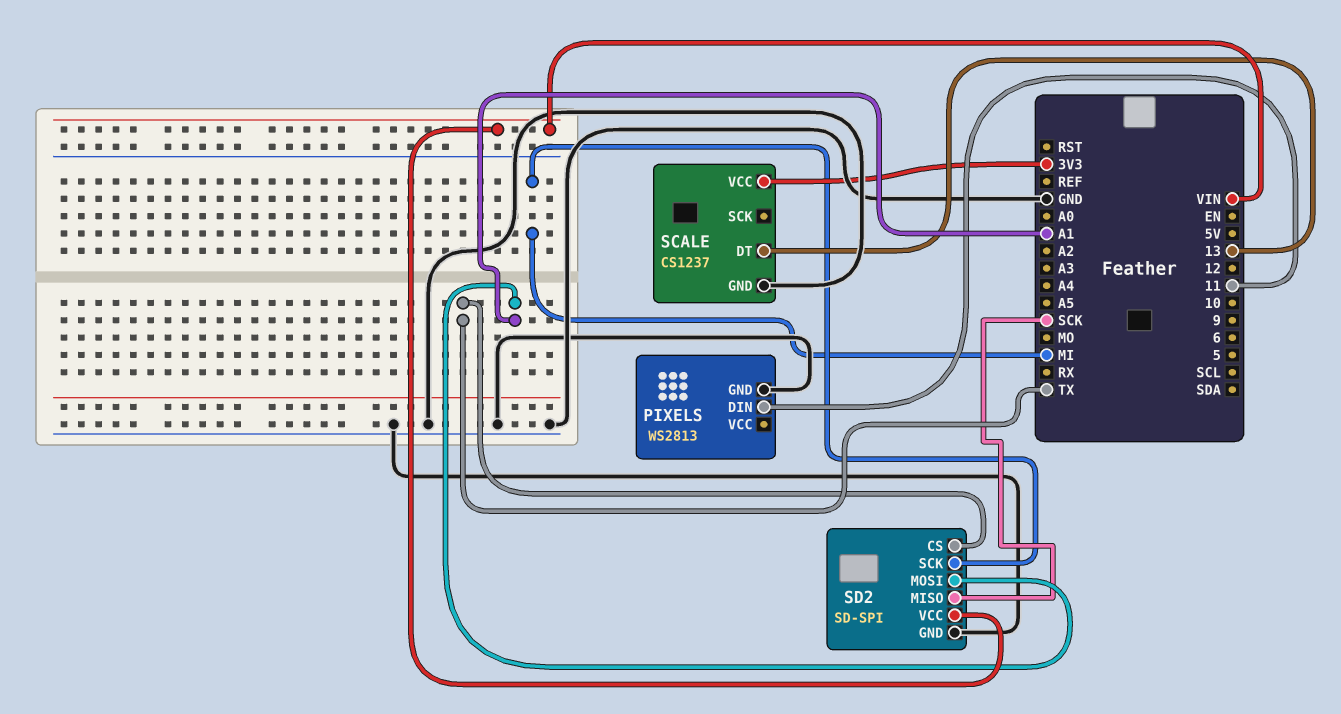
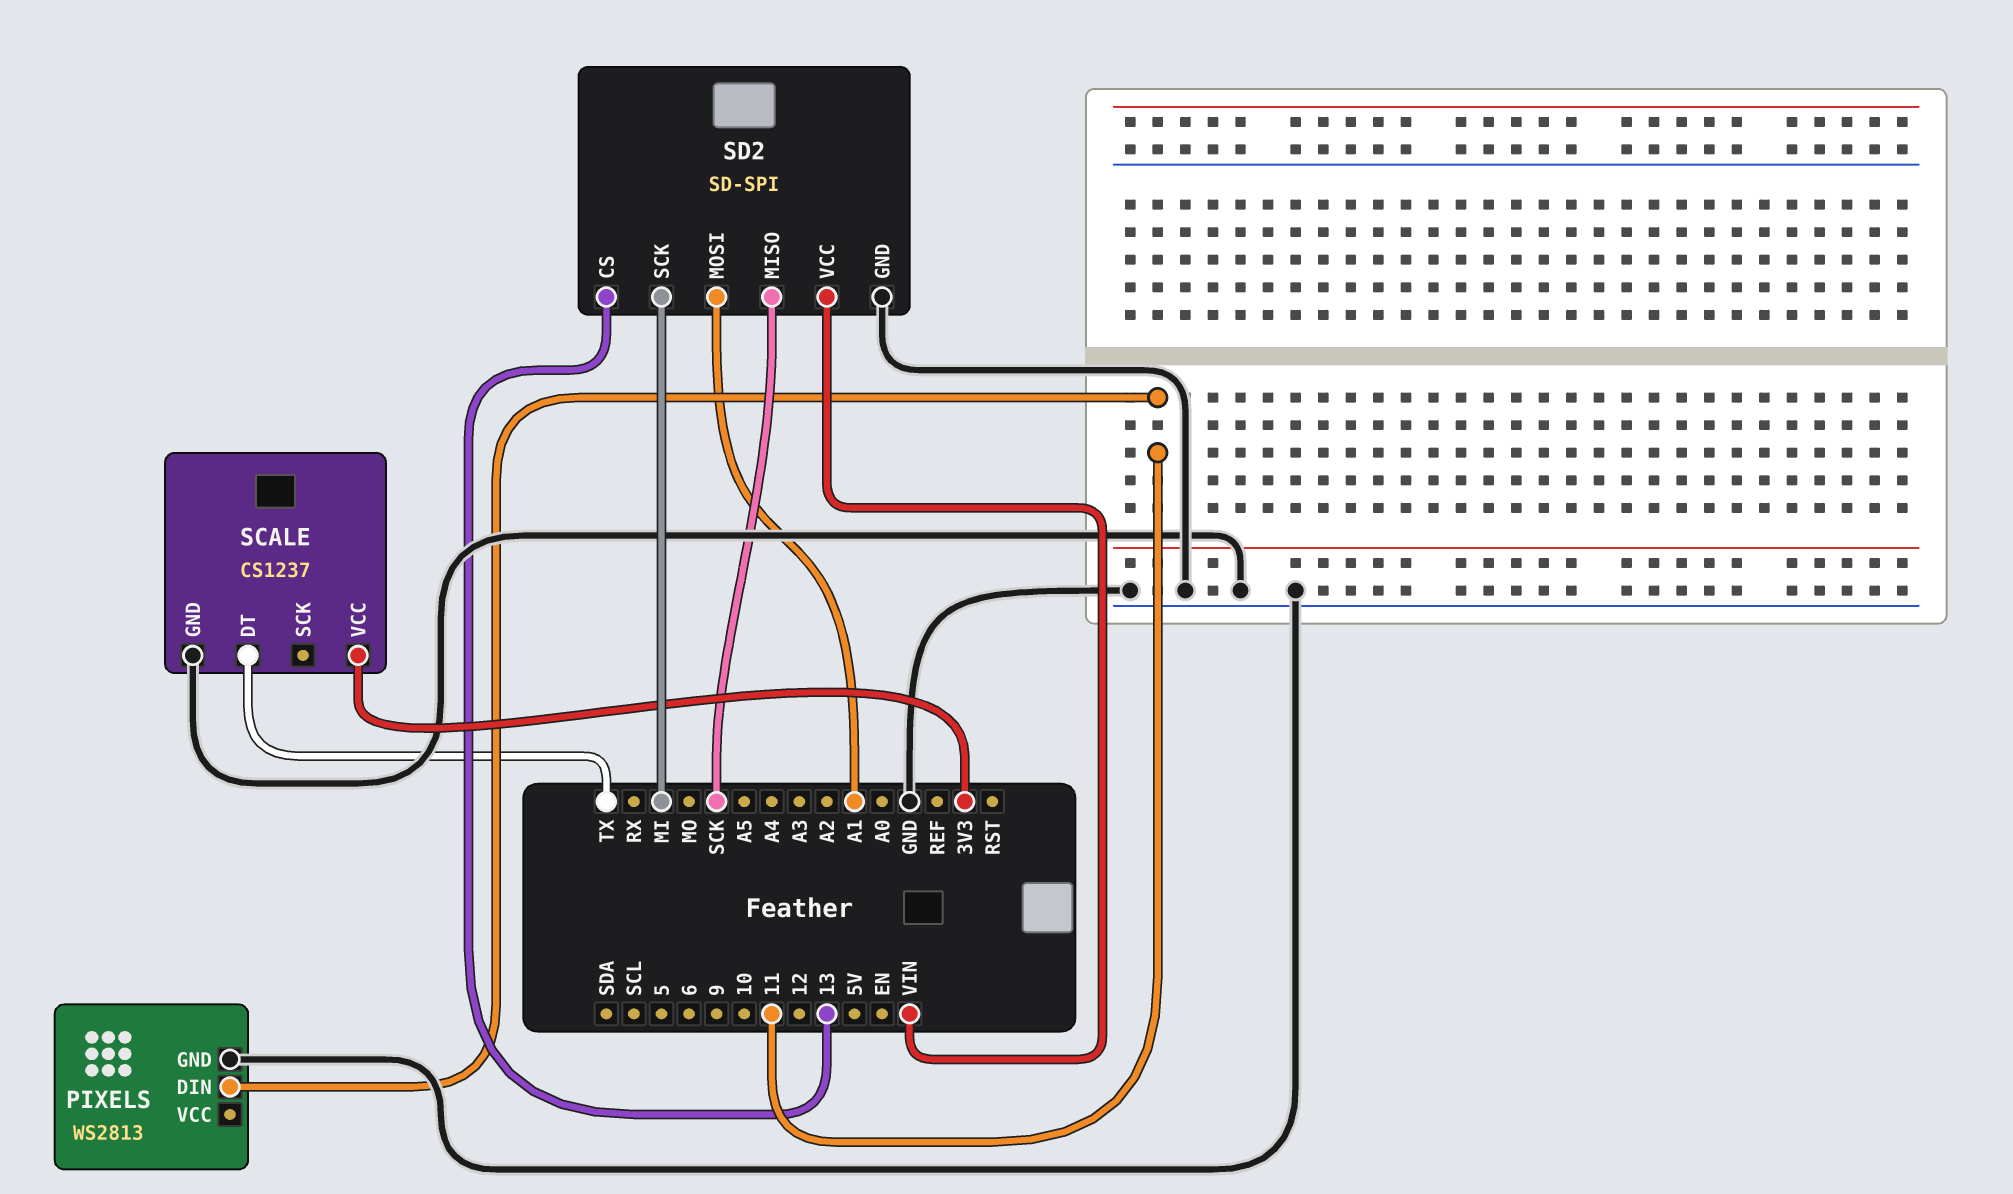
SCALE pin DT: 13 -> TX
SD2 pin CS: TX -> 13

